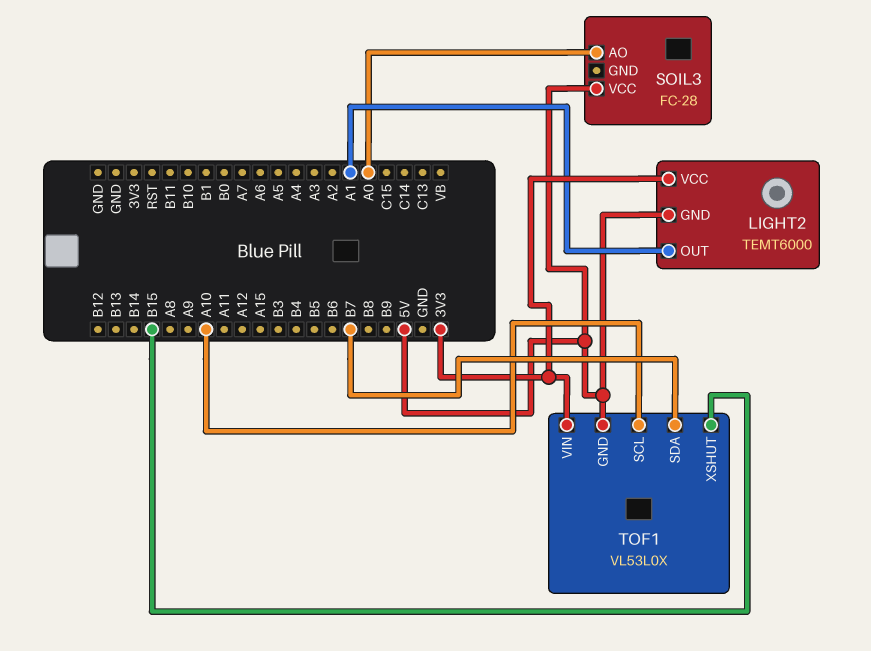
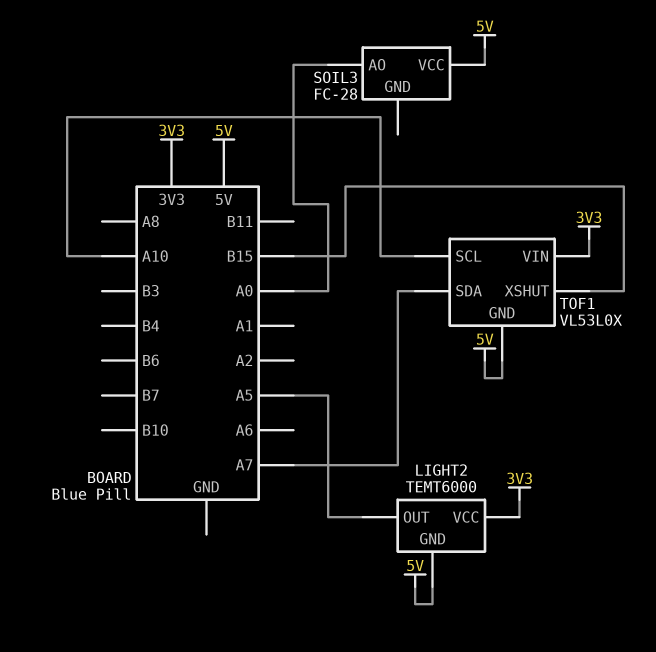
LIGHT2 pin OUT: A1 -> A5
TOF1 pin SDA: B7 -> A7

